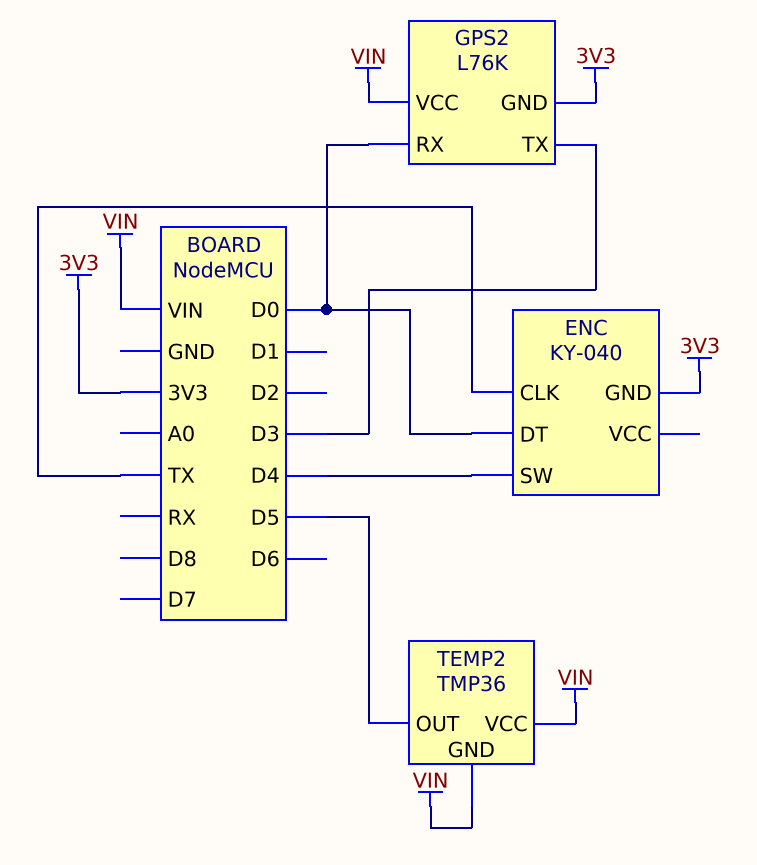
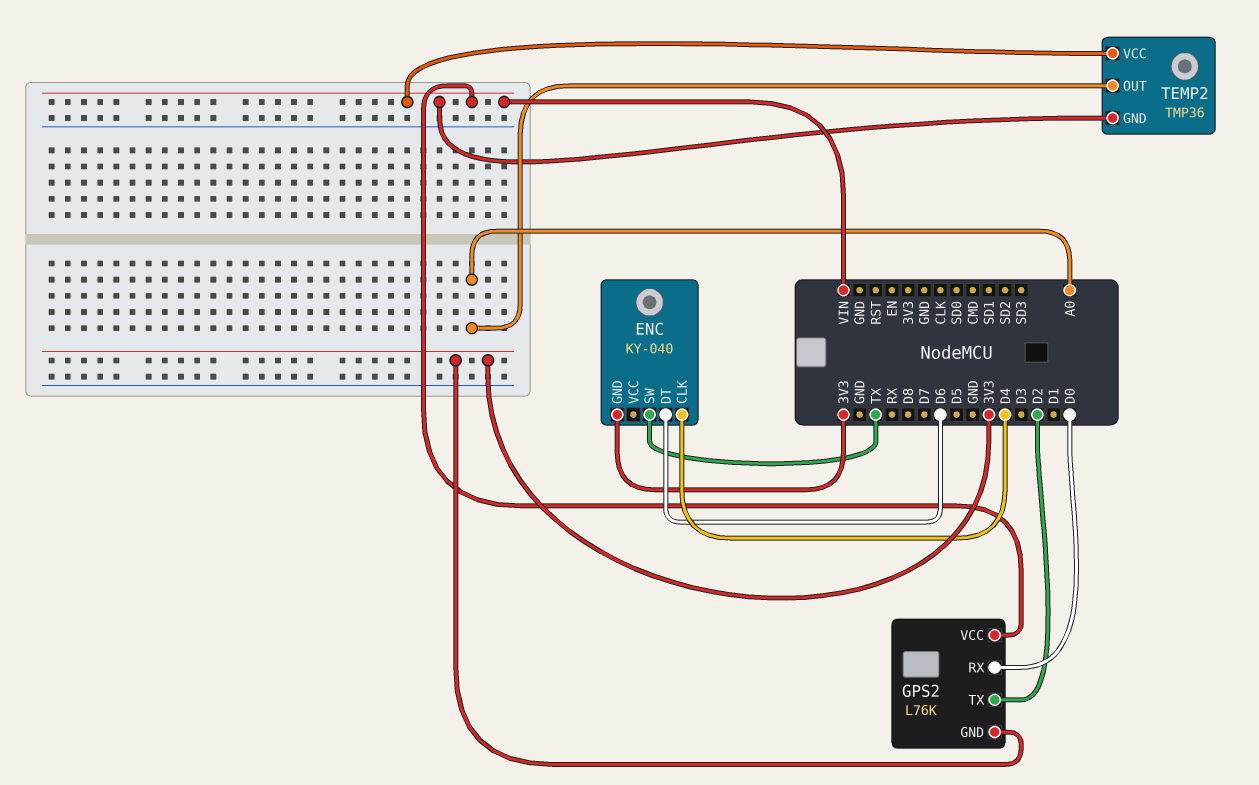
ENC pin CLK: TX -> D4
ENC pin DT: D0 -> D6
ENC pin SW: D4 -> TX
GPS2 pin TX: D3 -> D2
TEMP2 pin OUT: D5 -> A0

